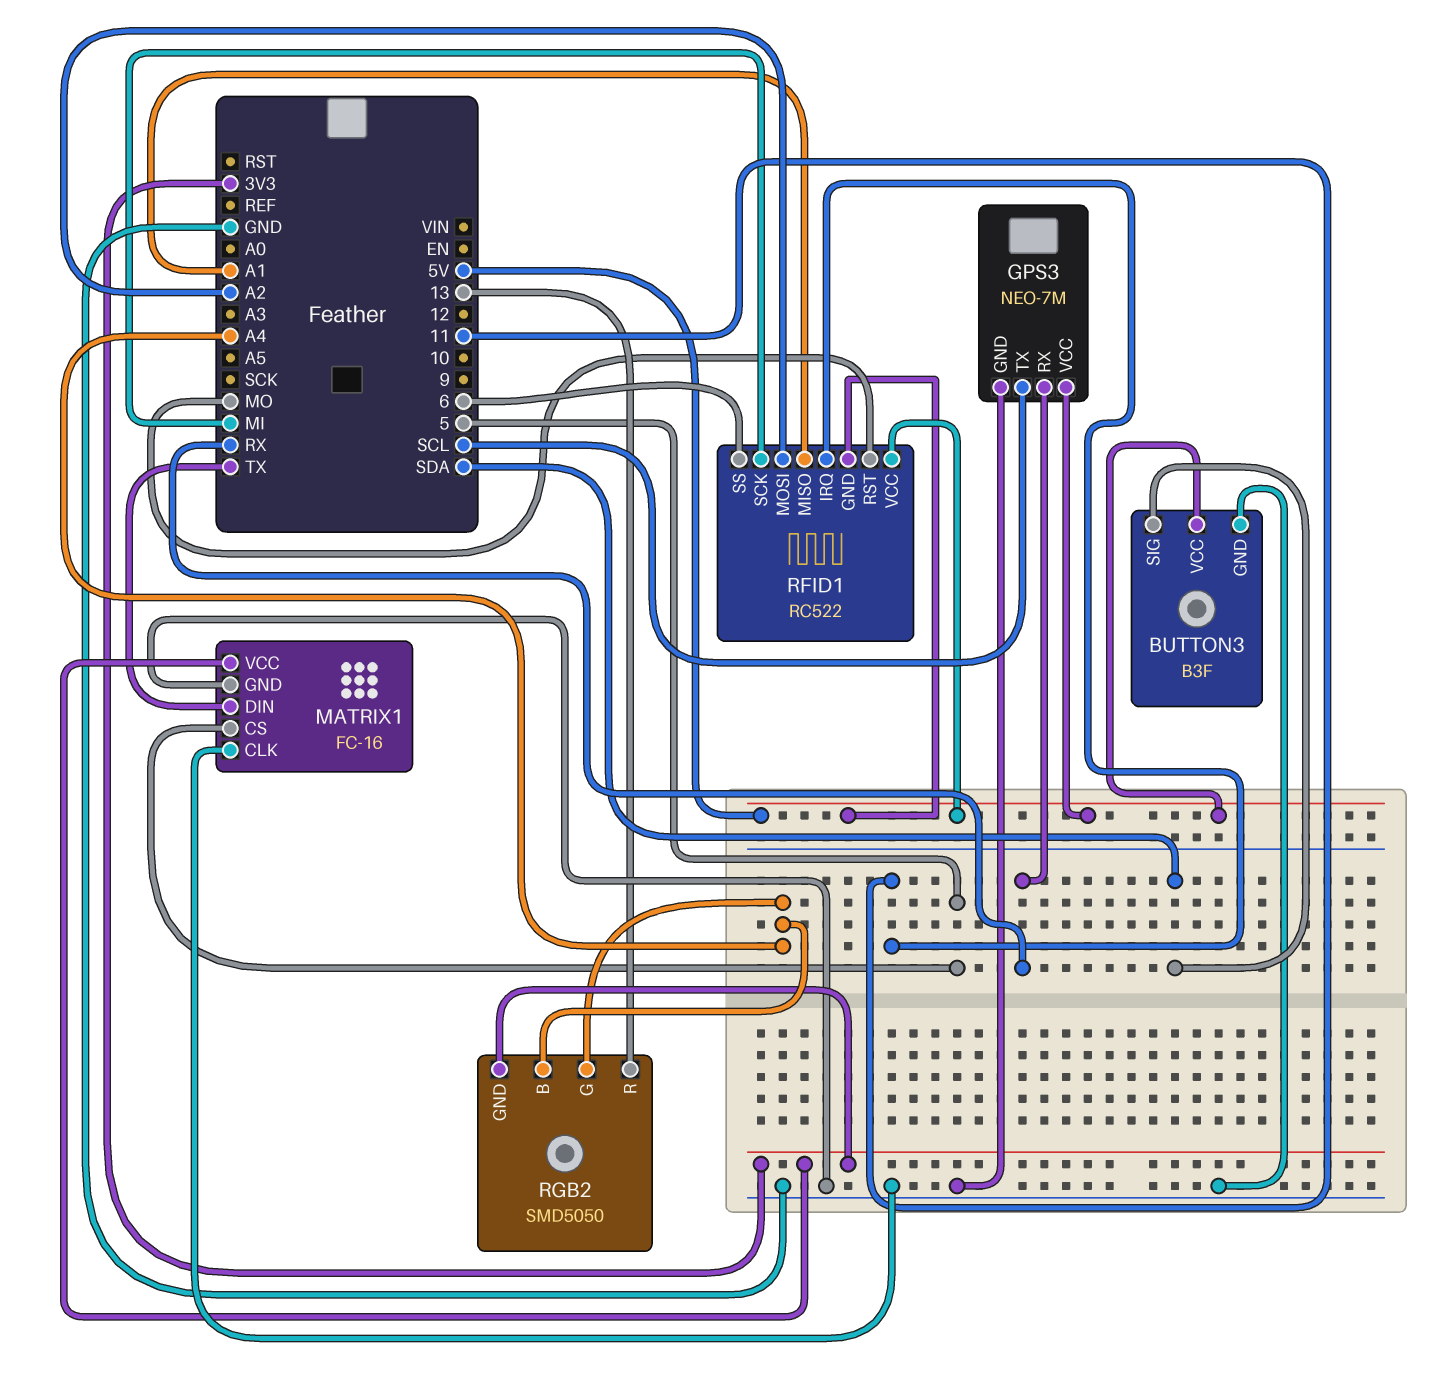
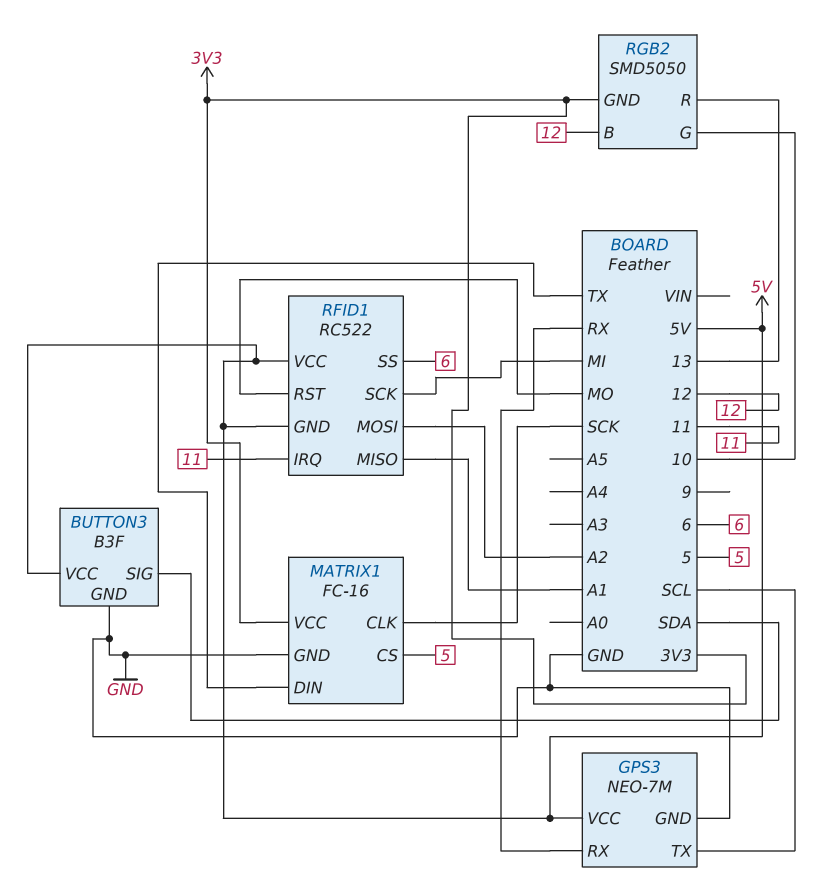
MATRIX1 pin CLK: GND -> SCK
RGB2 pin B: A4 -> 12
RGB2 pin G: A4 -> 10

